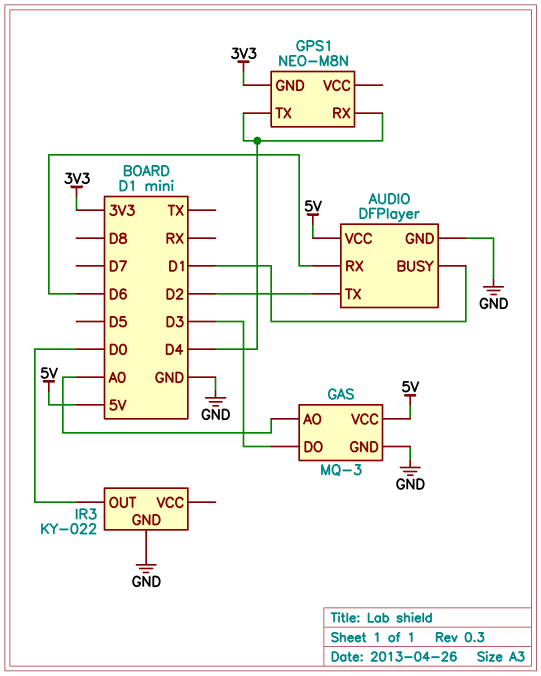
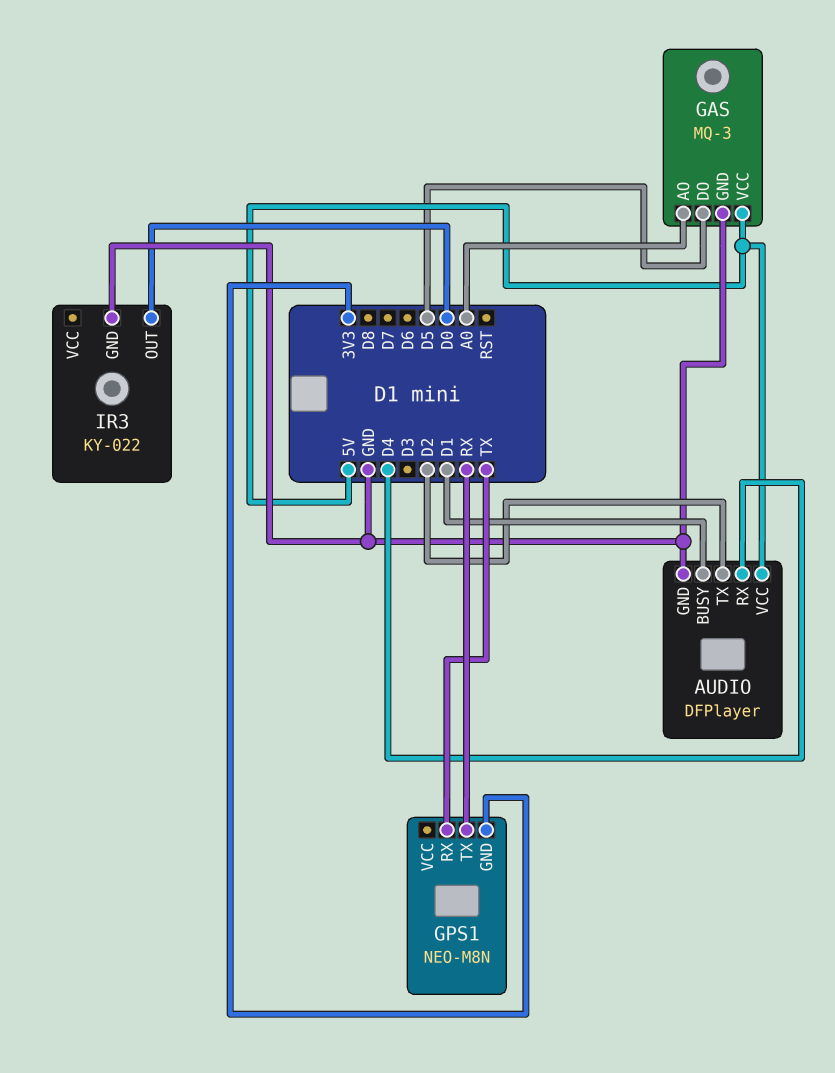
AUDIO pin RX: D6 -> D4
GAS pin DO: D3 -> D5
GPS1 pin RX: D4 -> TX
GPS1 pin TX: D4 -> RX

